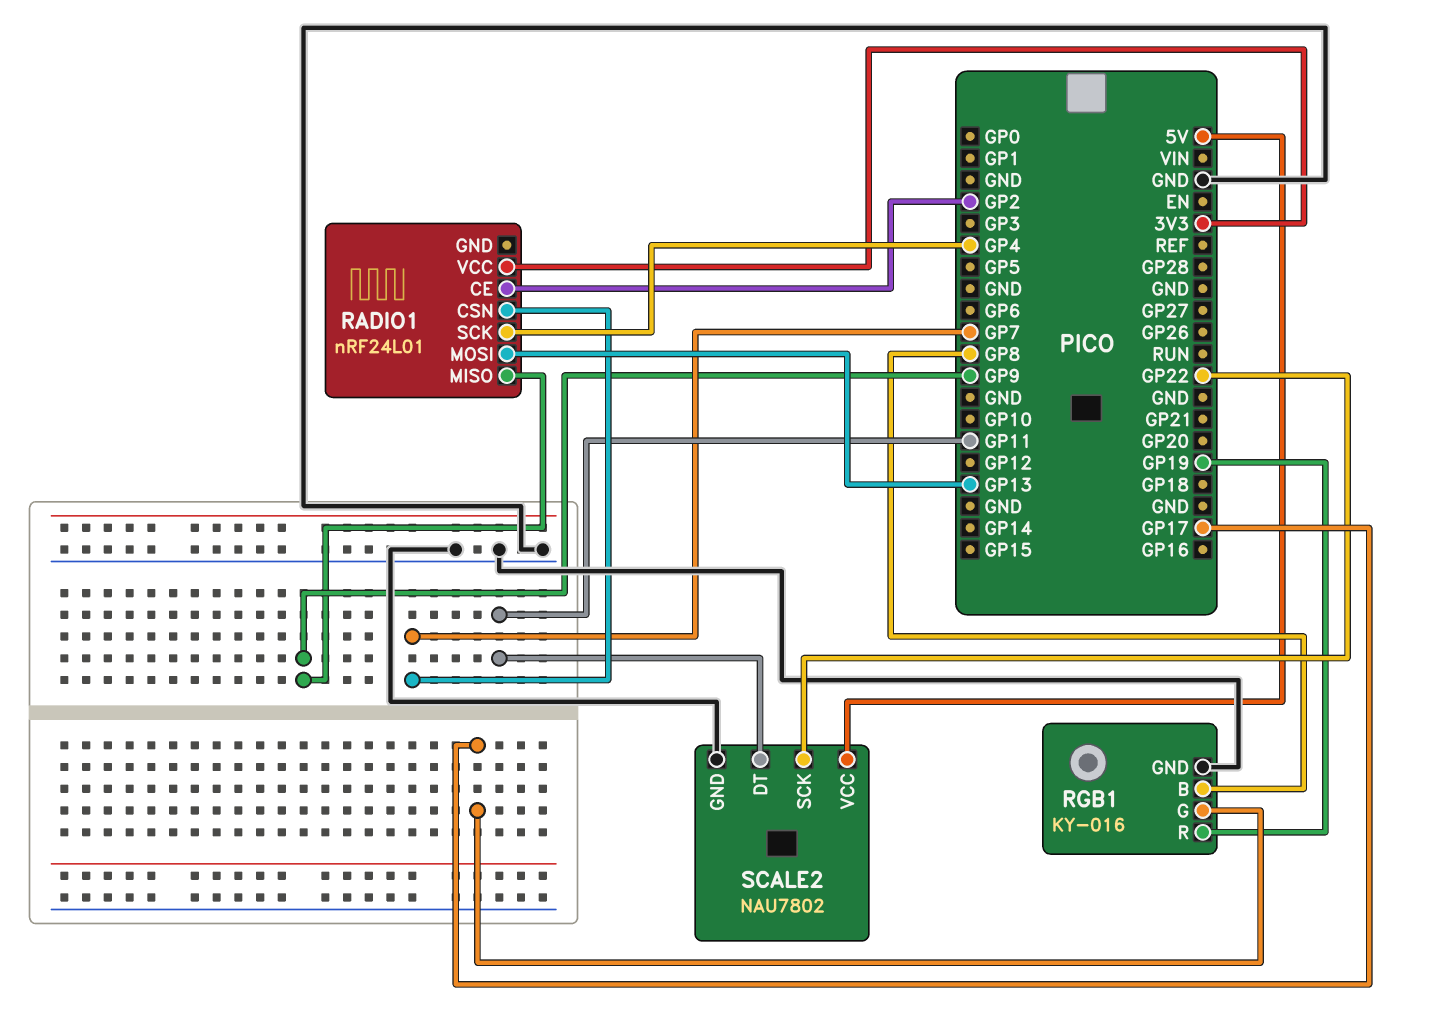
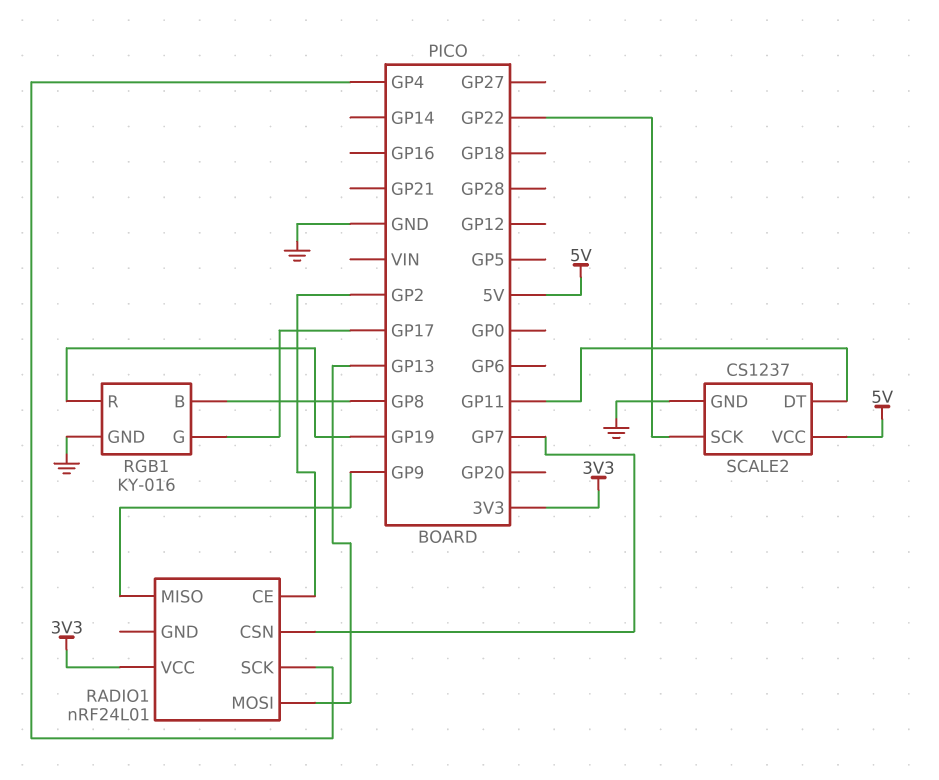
SCALE2: NAU7802 -> CS1237

